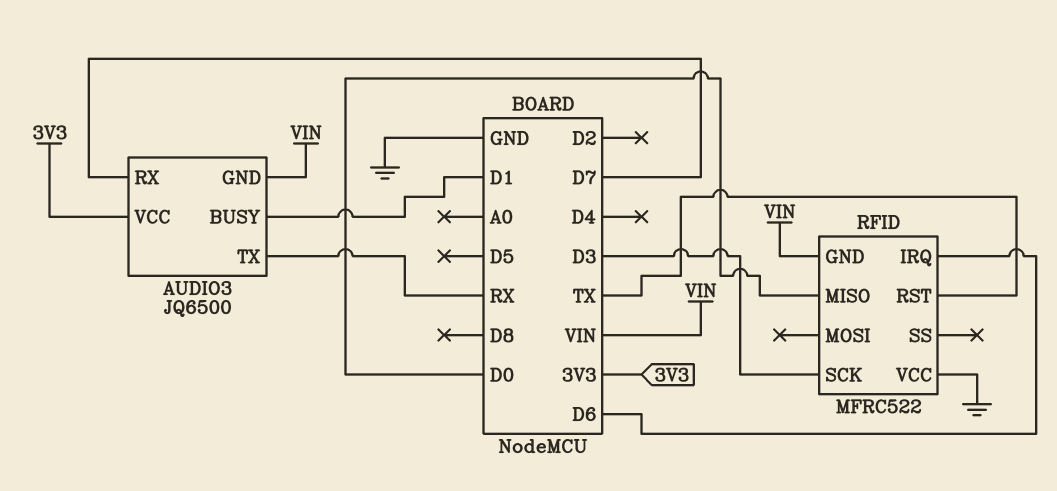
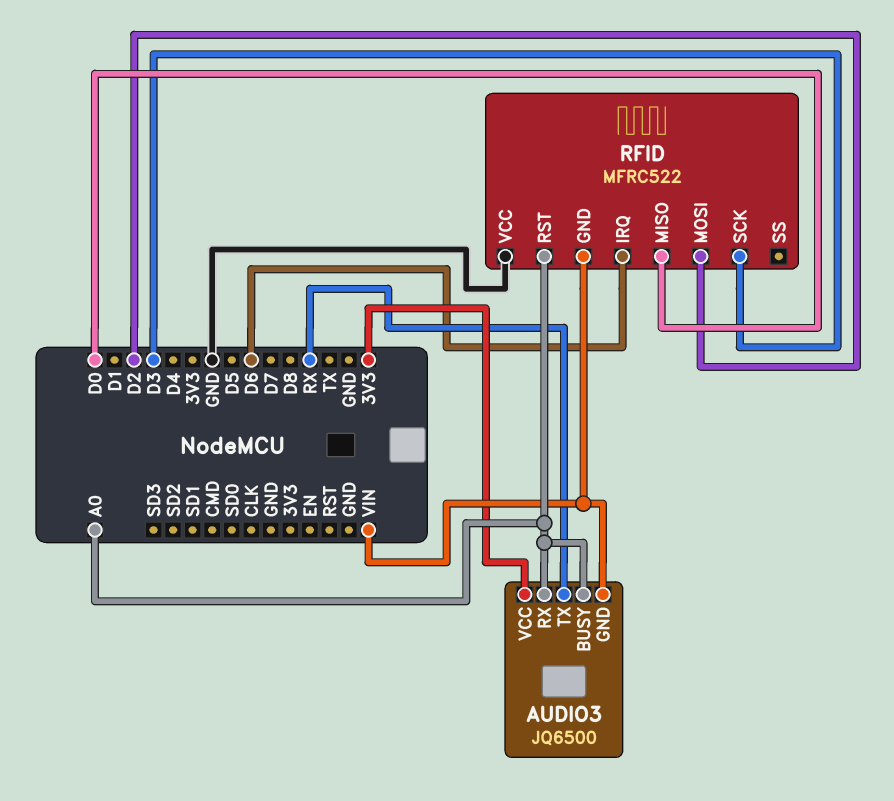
AUDIO3 pin BUSY: D1 -> A0
AUDIO3 pin RX: D7 -> A0
RFID pin MOSI: none -> D2
RFID pin RST: TX -> A0

